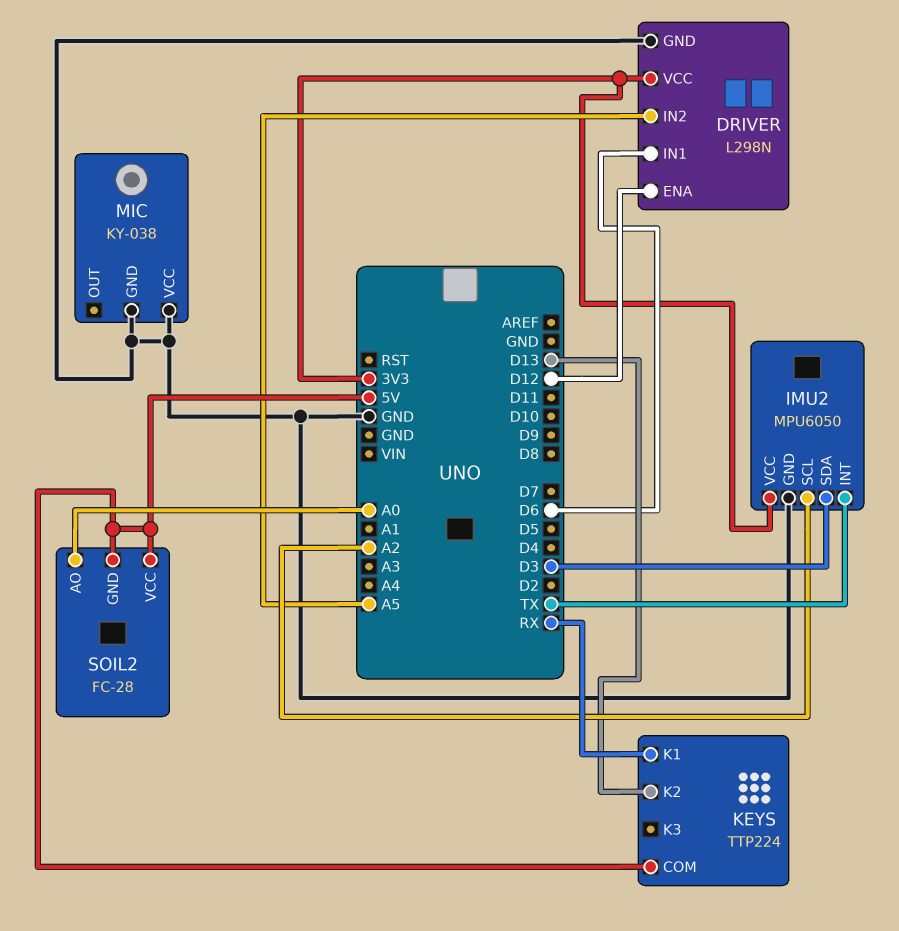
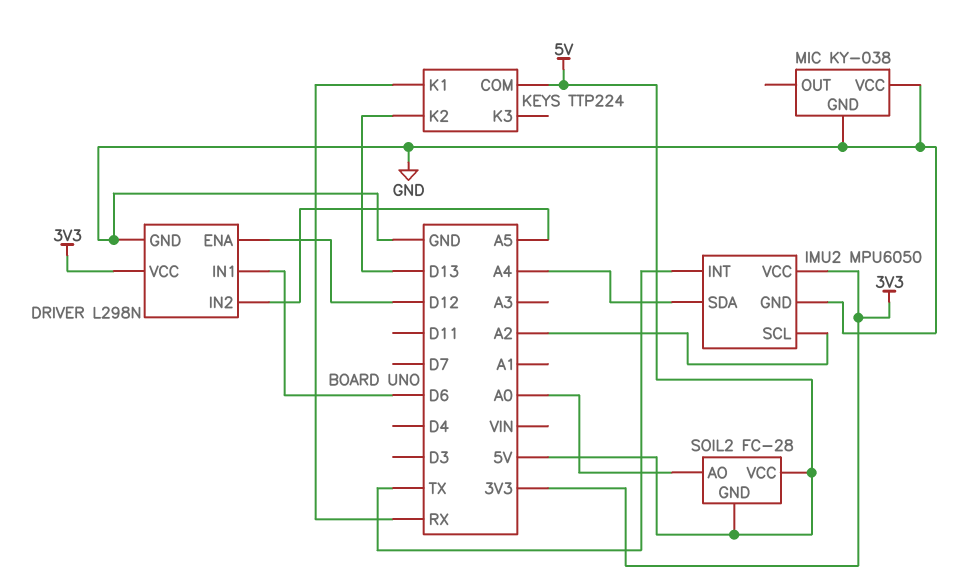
IMU2 pin SDA: D3 -> A4

